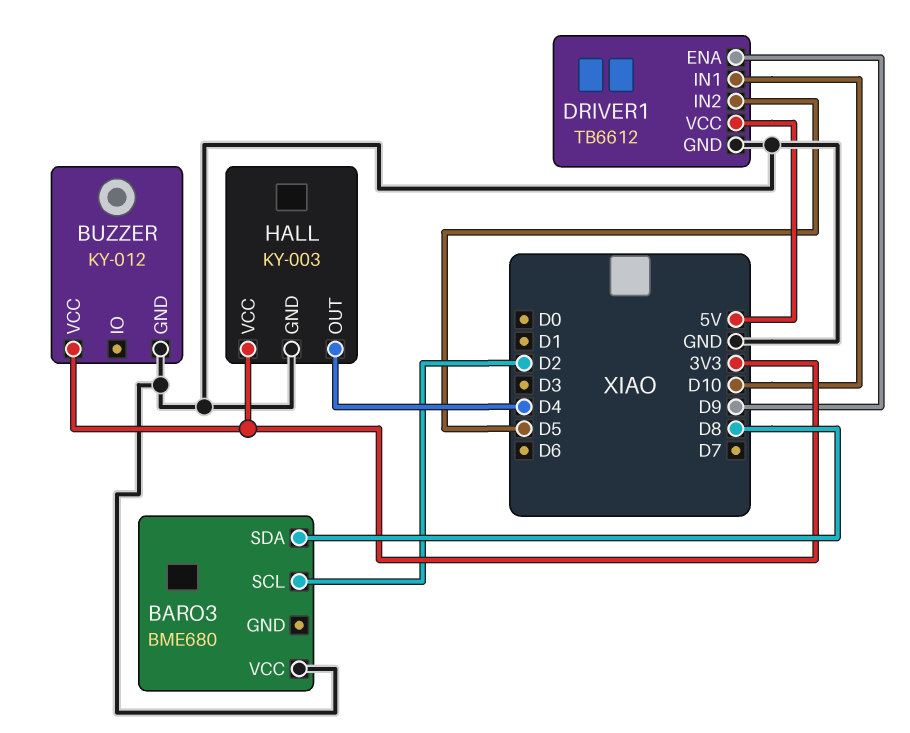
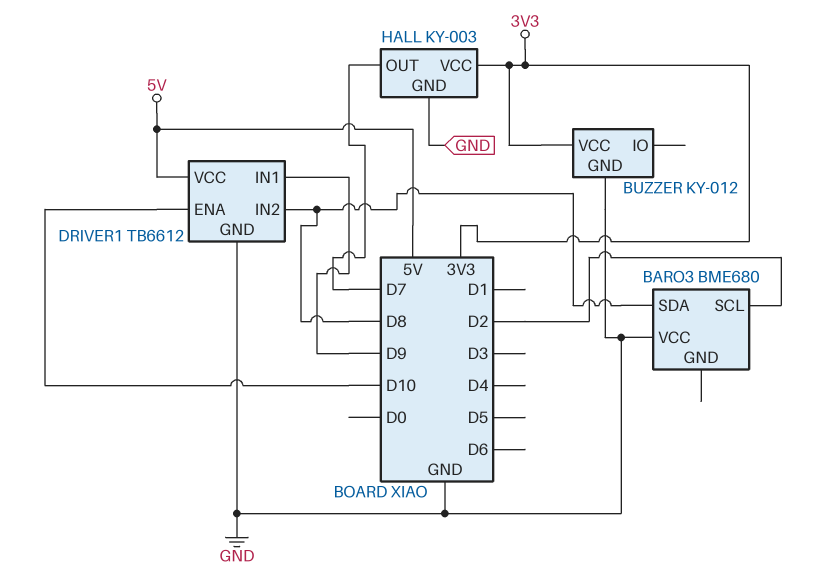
DRIVER1 pin ENA: D9 -> D10
DRIVER1 pin IN1: D10 -> D9
DRIVER1 pin IN2: D5 -> D8
HALL pin OUT: D4 -> D7

